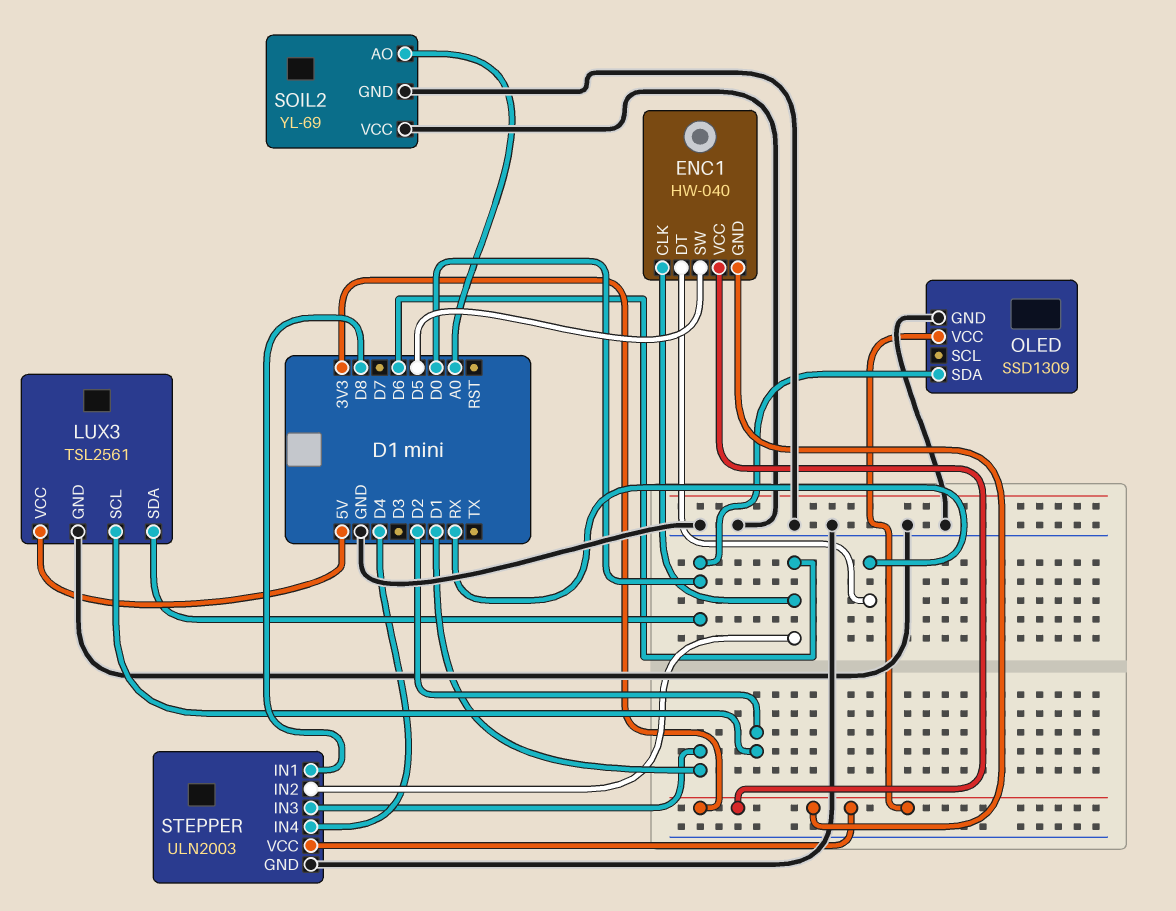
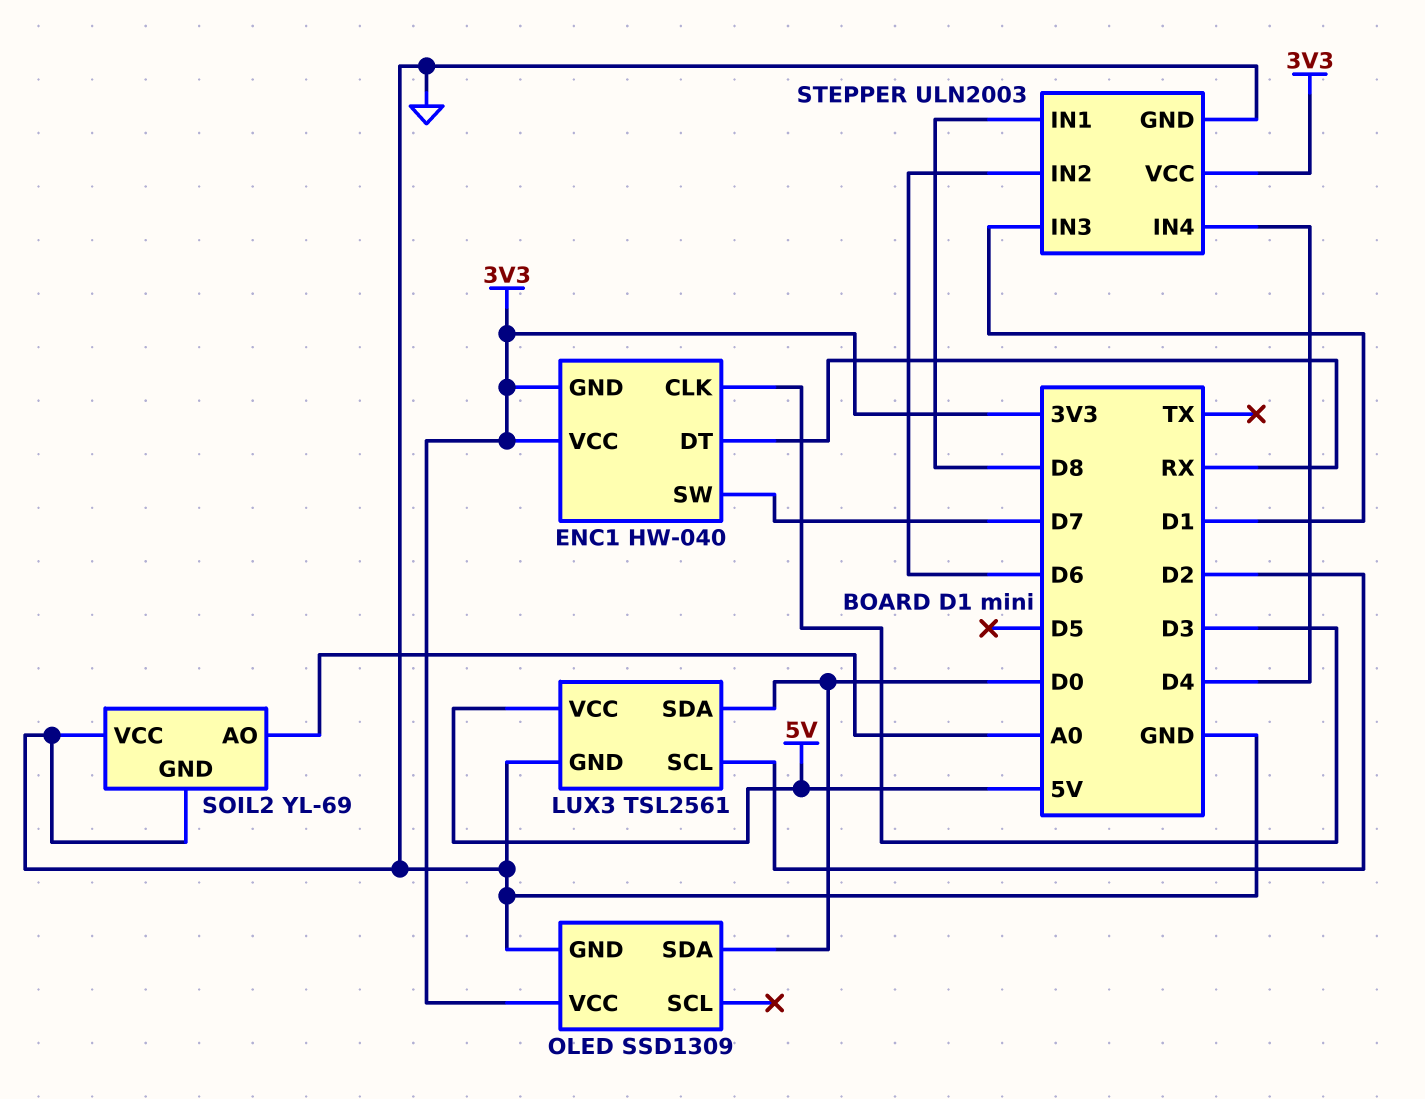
ENC1 pin CLK: D6 -> D3
ENC1 pin SW: D5 -> D7

